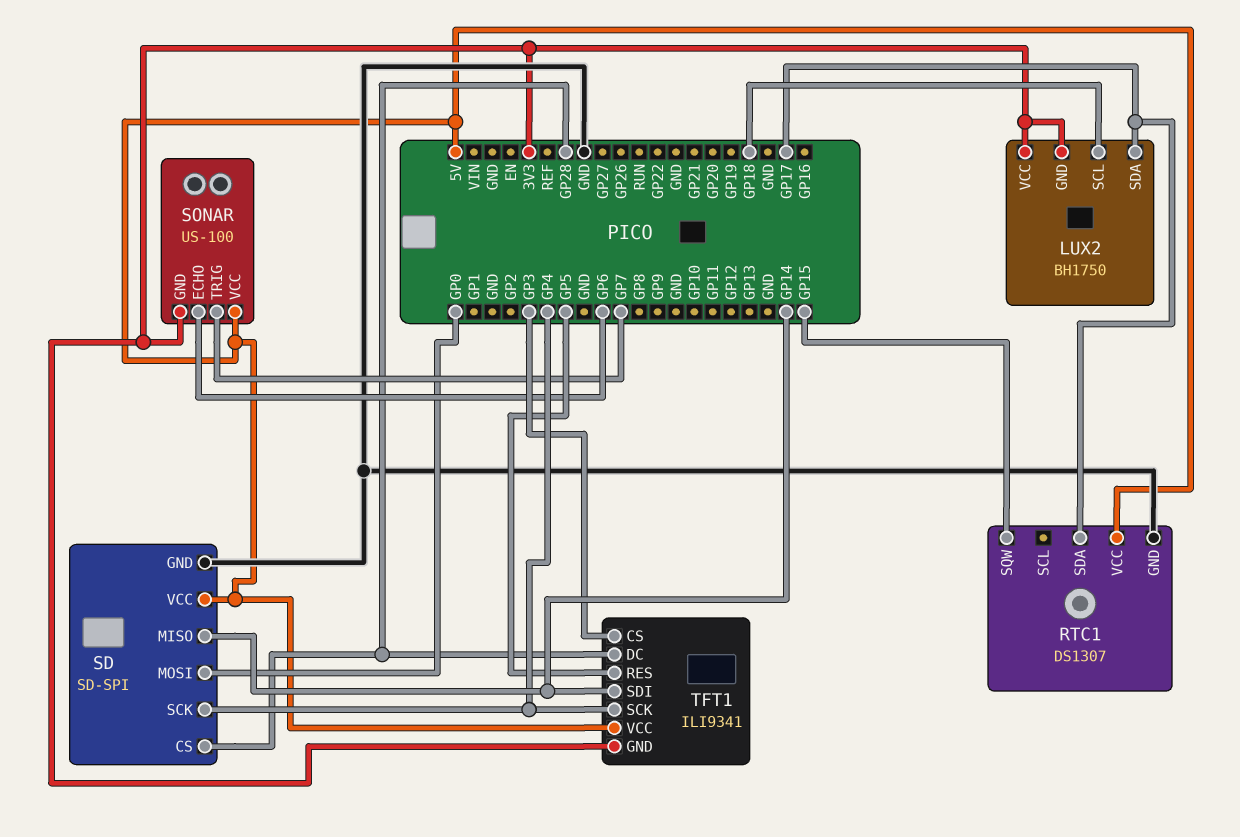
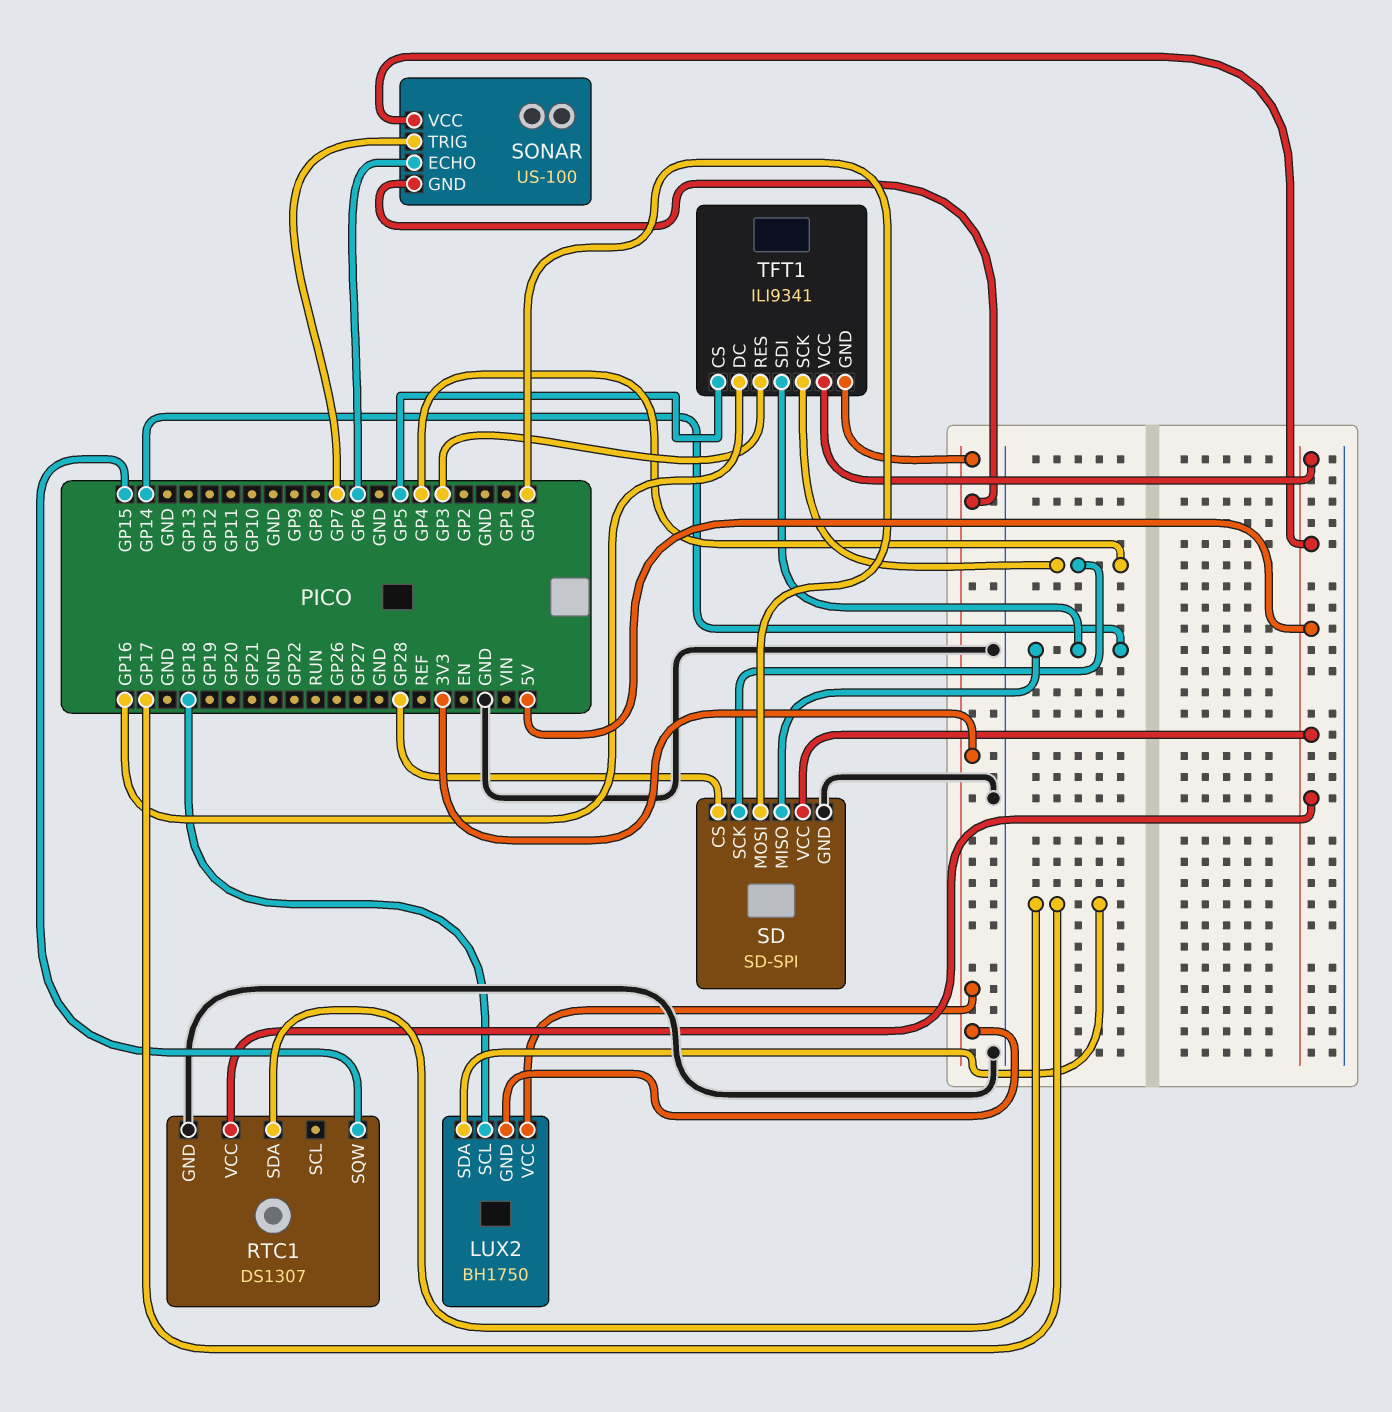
TFT1 pin CS: GP3 -> GP5
TFT1 pin DC: GP28 -> GP16
TFT1 pin RES: GP5 -> GP3

